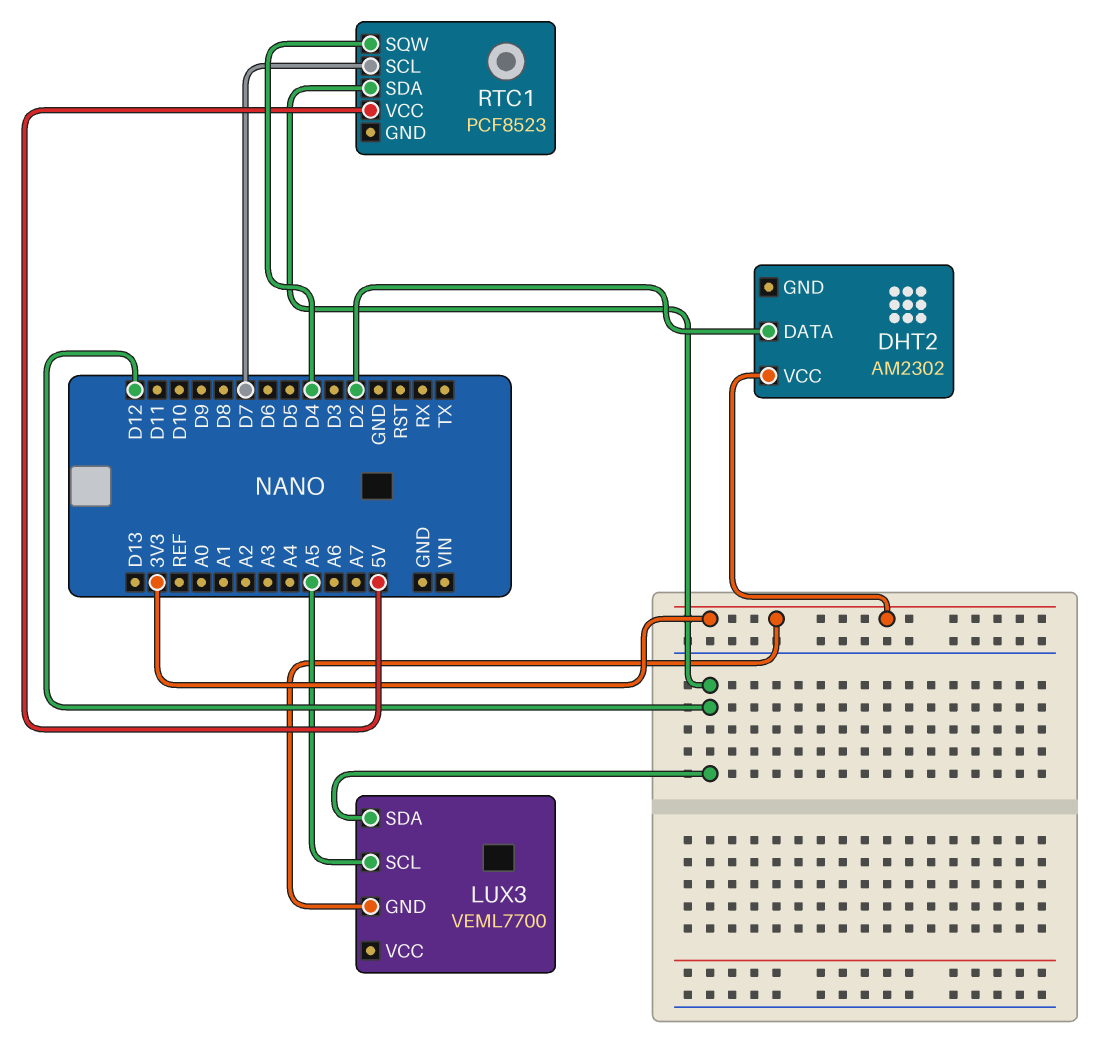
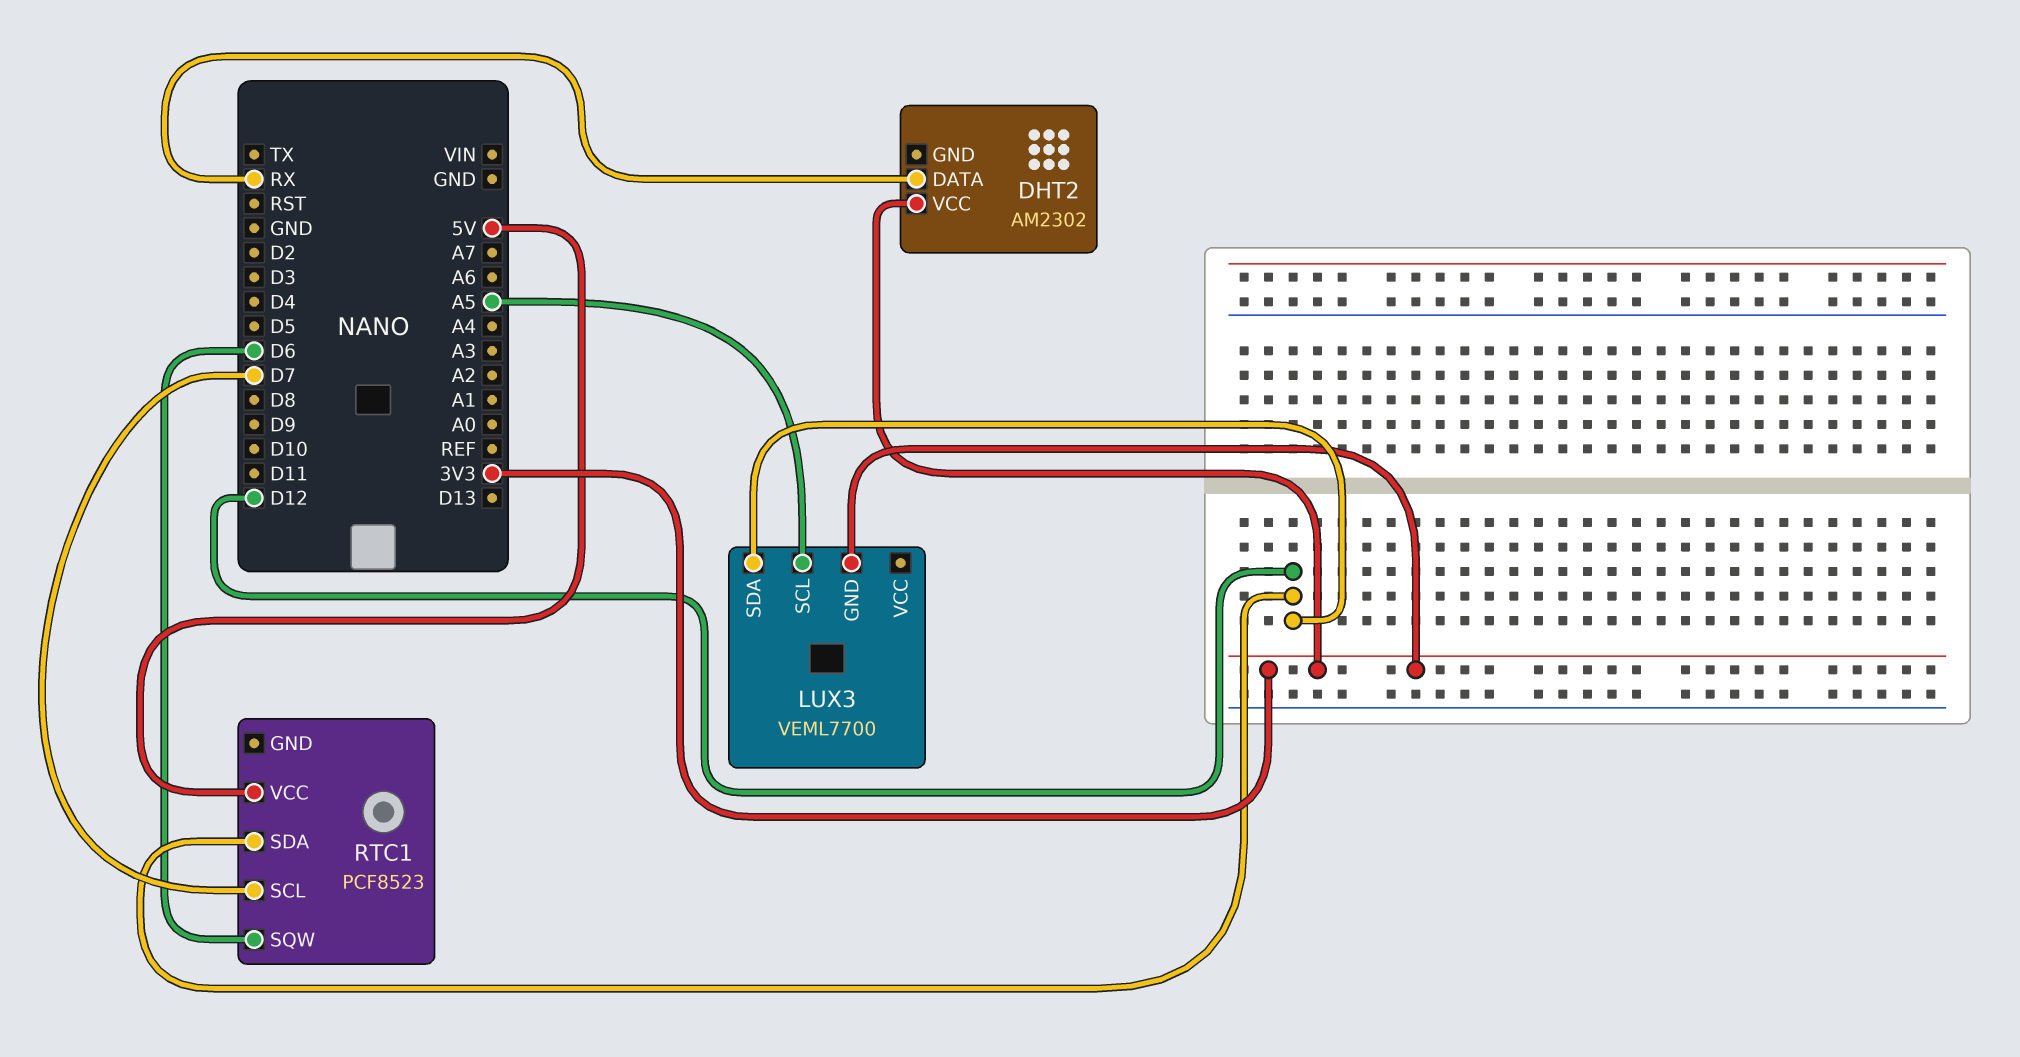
DHT2 pin DATA: D2 -> RX
RTC1 pin SQW: D4 -> D6

